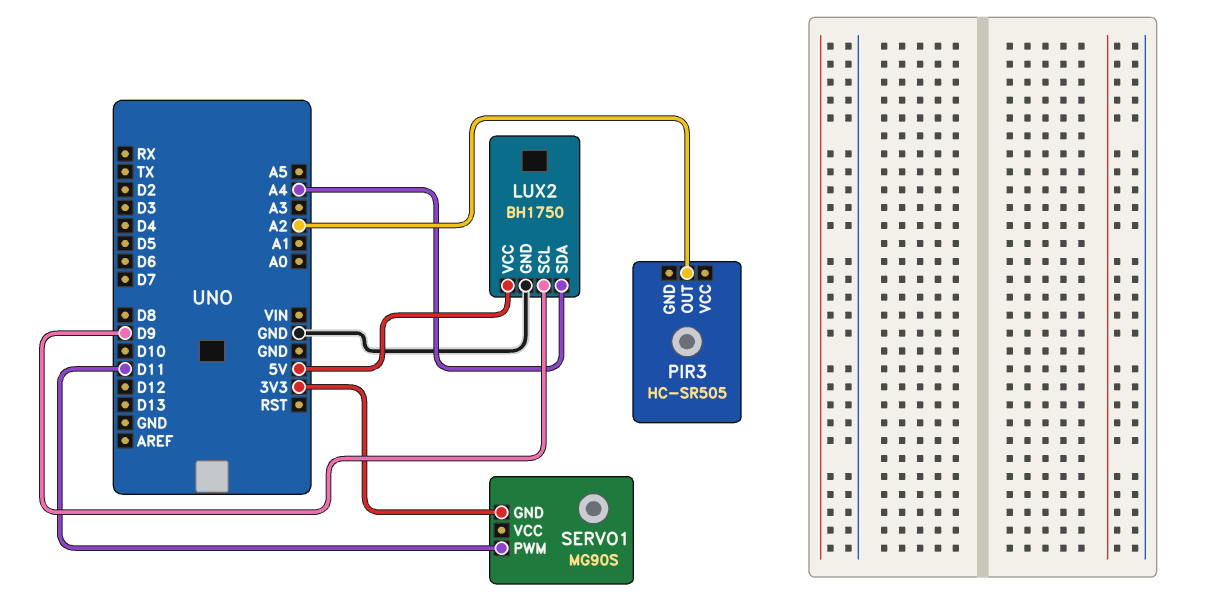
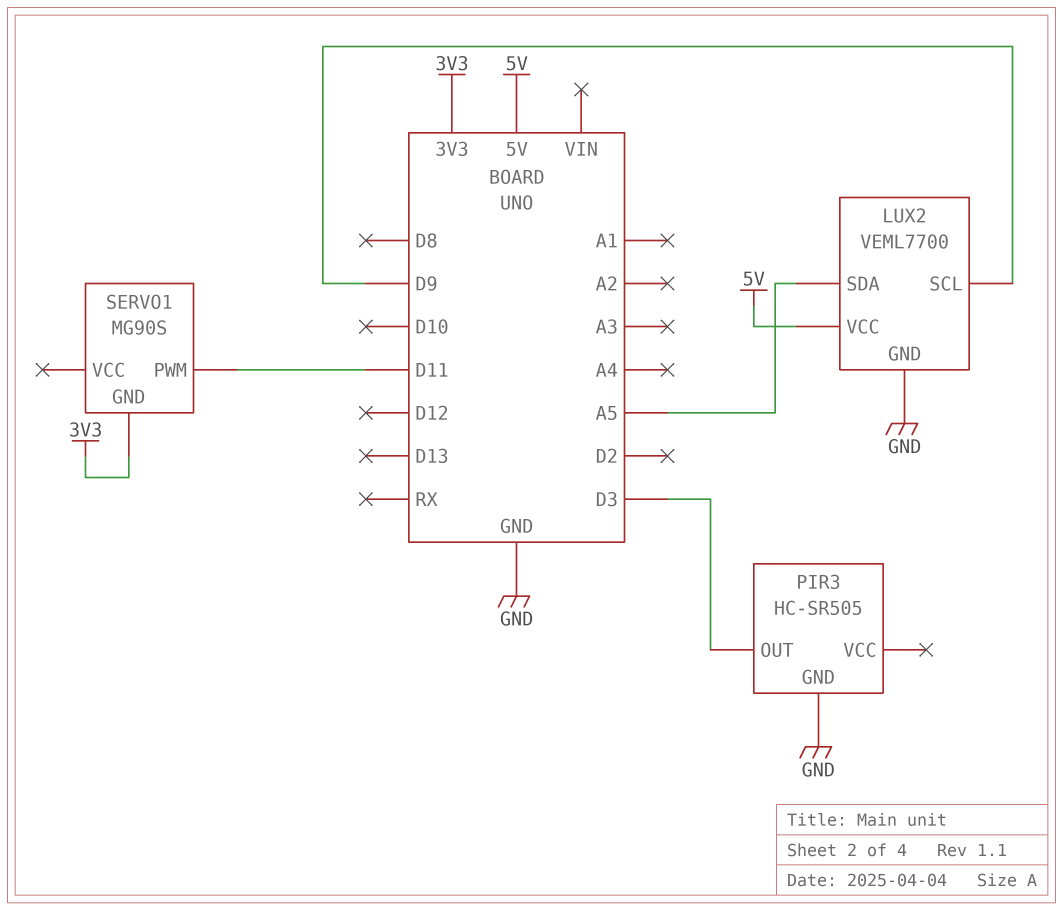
LUX2: BH1750 -> VEML7700
LUX2 pin SDA: A4 -> A5
PIR3 pin GND: none -> GND
PIR3 pin OUT: A2 -> D3

